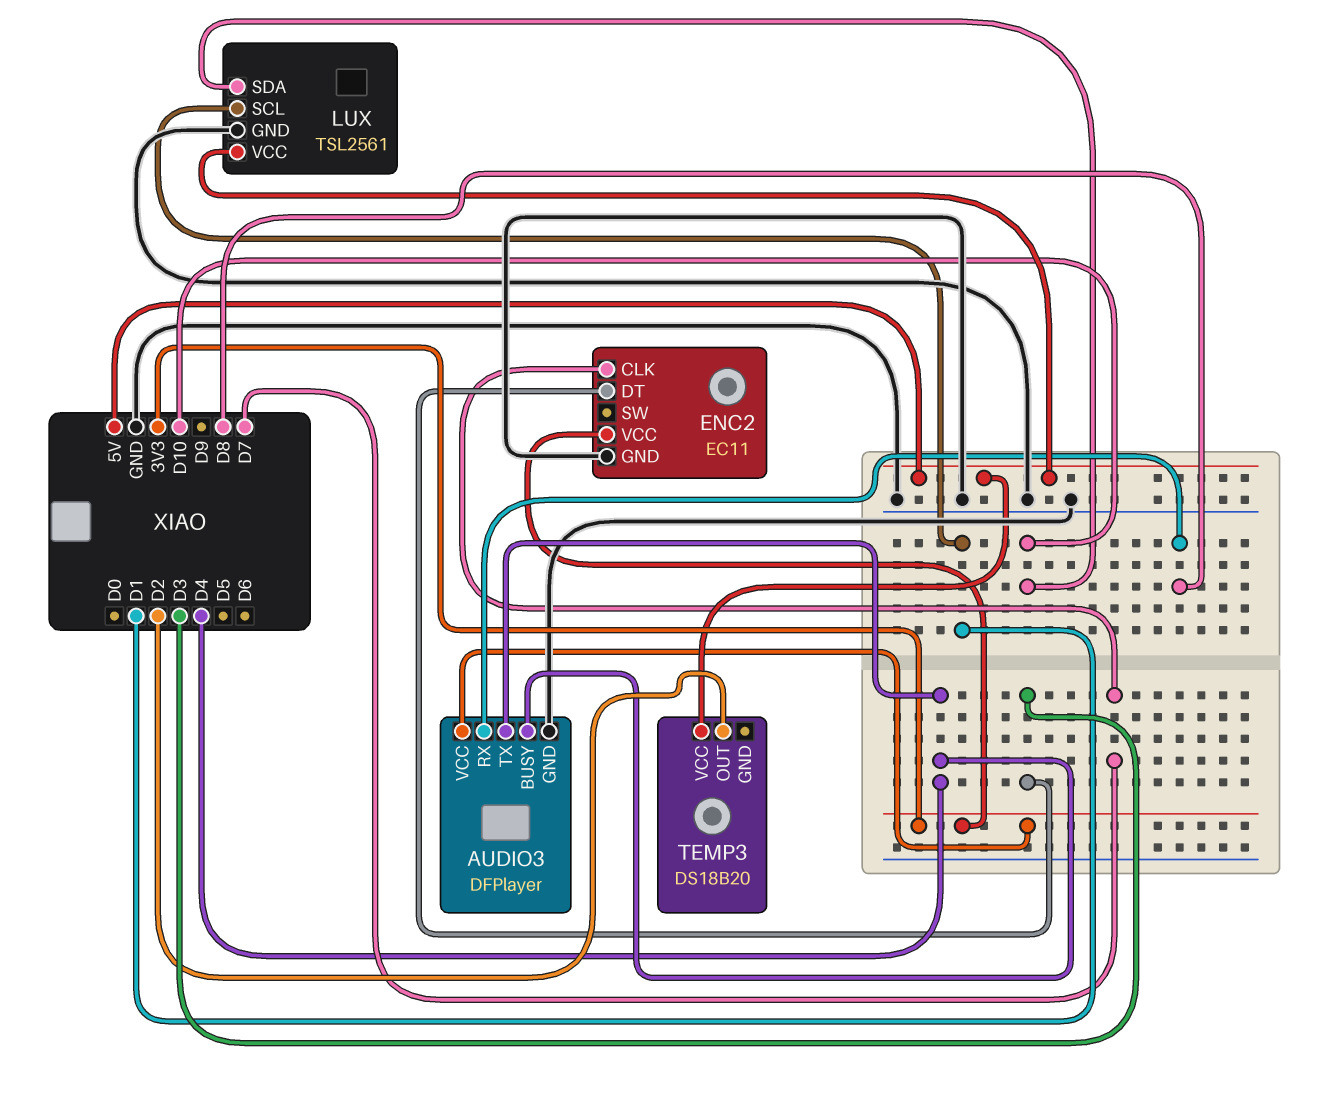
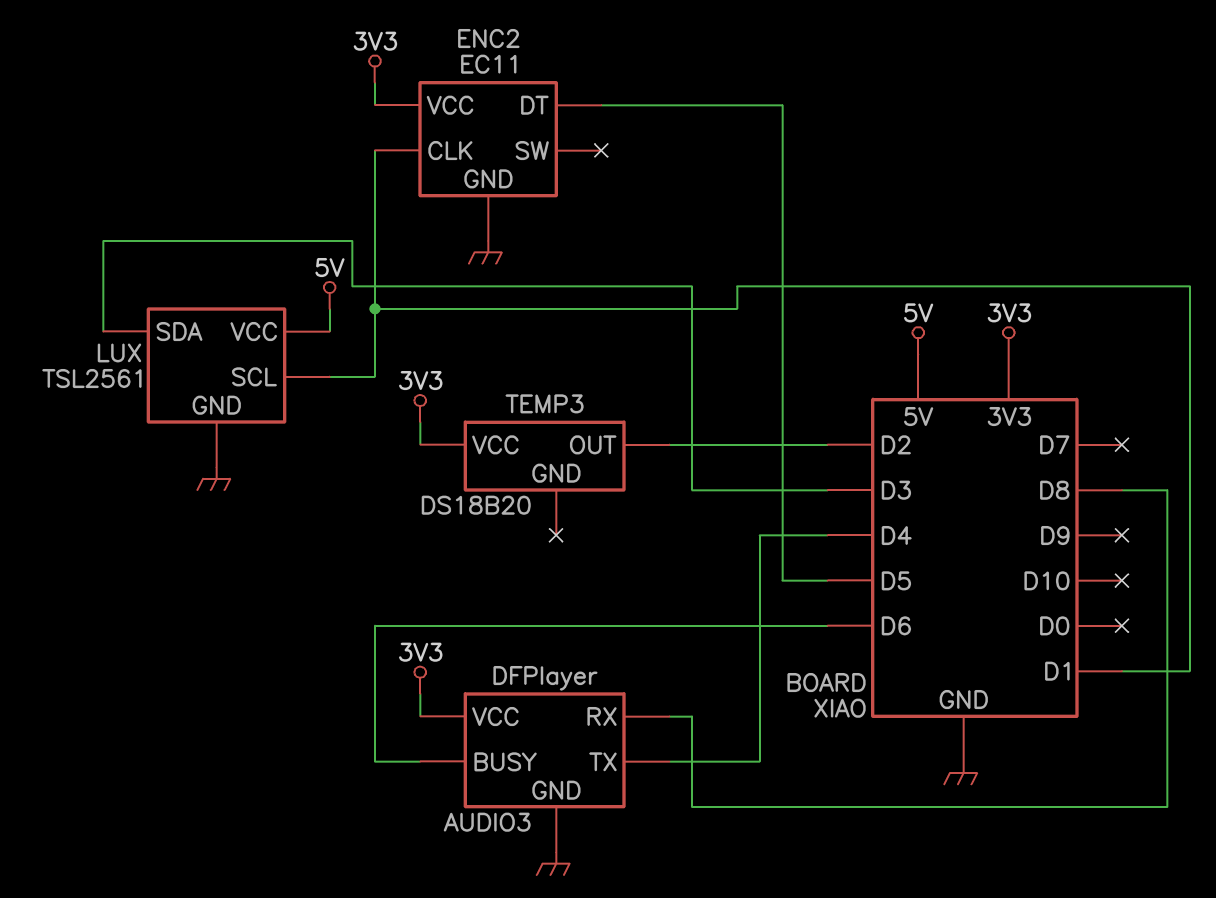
AUDIO3 pin BUSY: D4 -> D6
ENC2 pin CLK: D7 -> D1
ENC2 pin DT: D3 -> D5
LUX pin SDA: D10 -> D3
TEMP3 pin VCC: 5V -> 3V3

